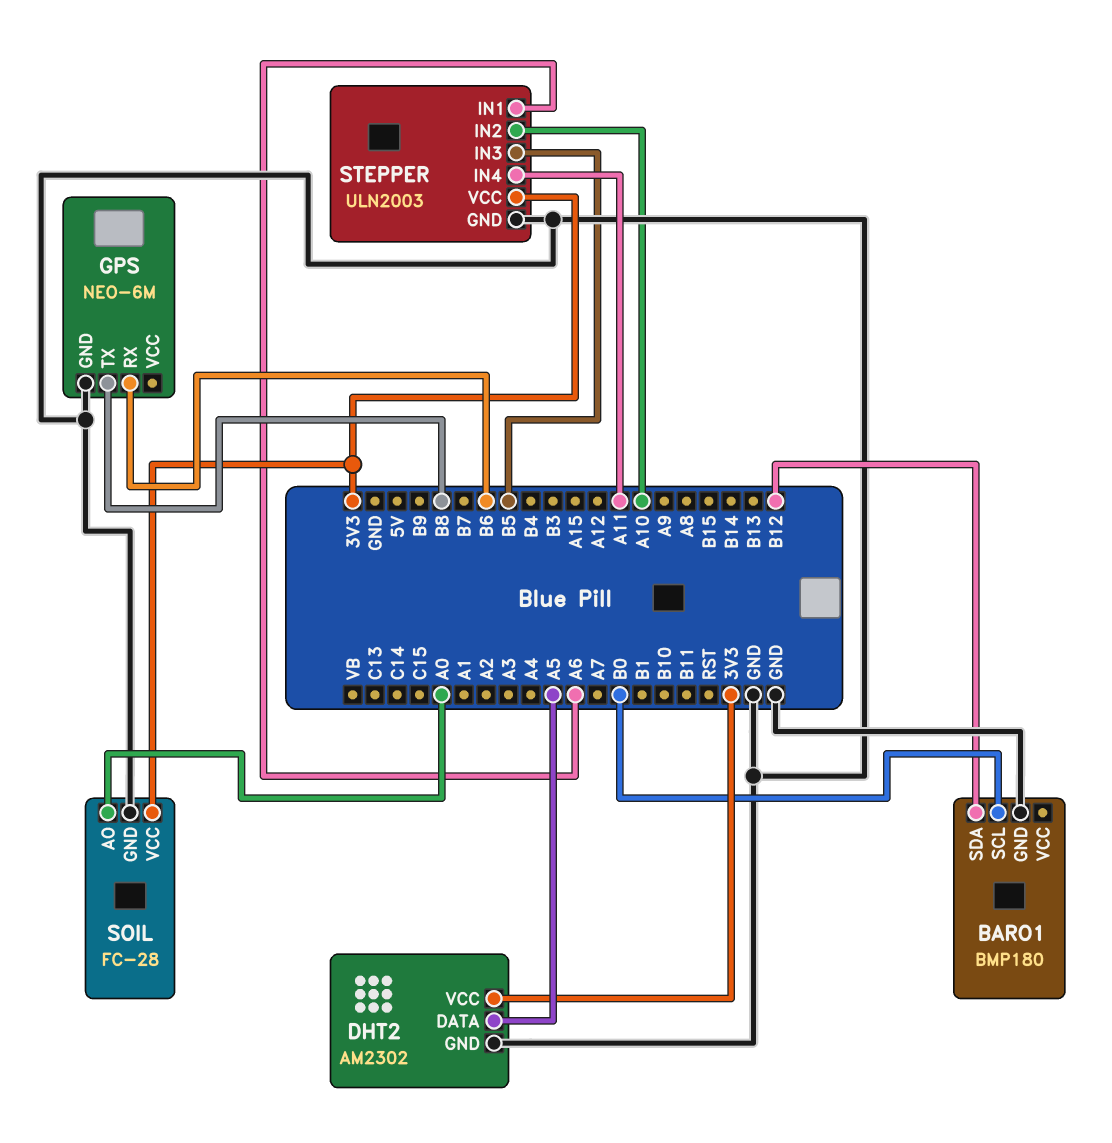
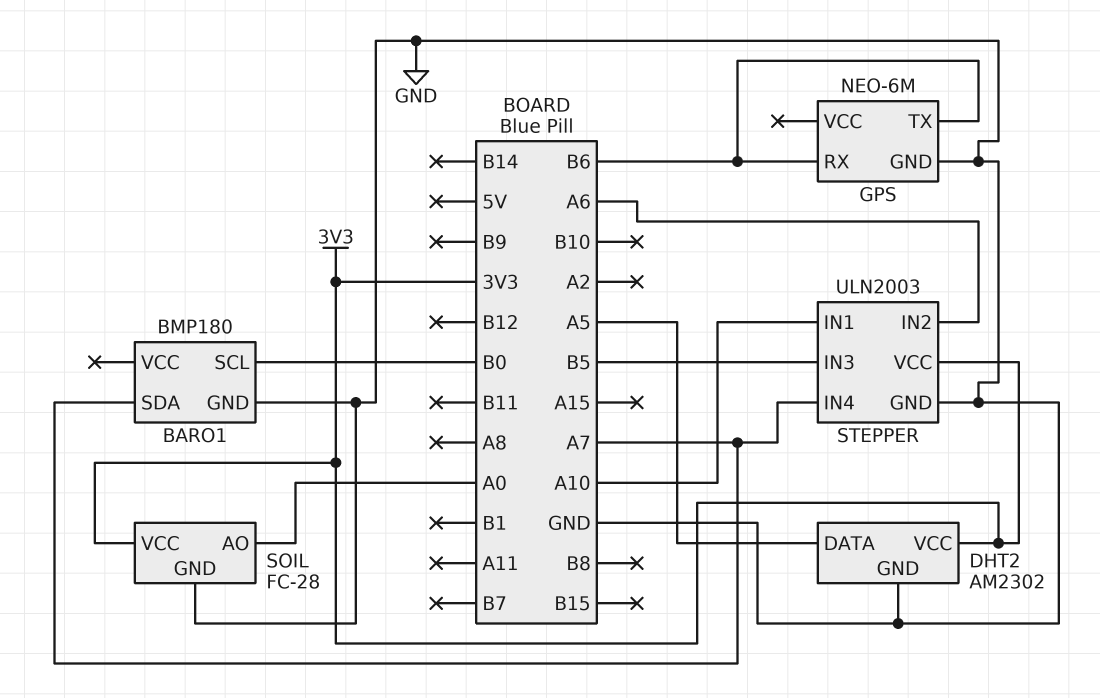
BARO1 pin SDA: B12 -> A7
GPS pin TX: B8 -> B6
STEPPER pin IN1: A6 -> A10
STEPPER pin IN2: A10 -> A6
STEPPER pin IN4: A11 -> A7

